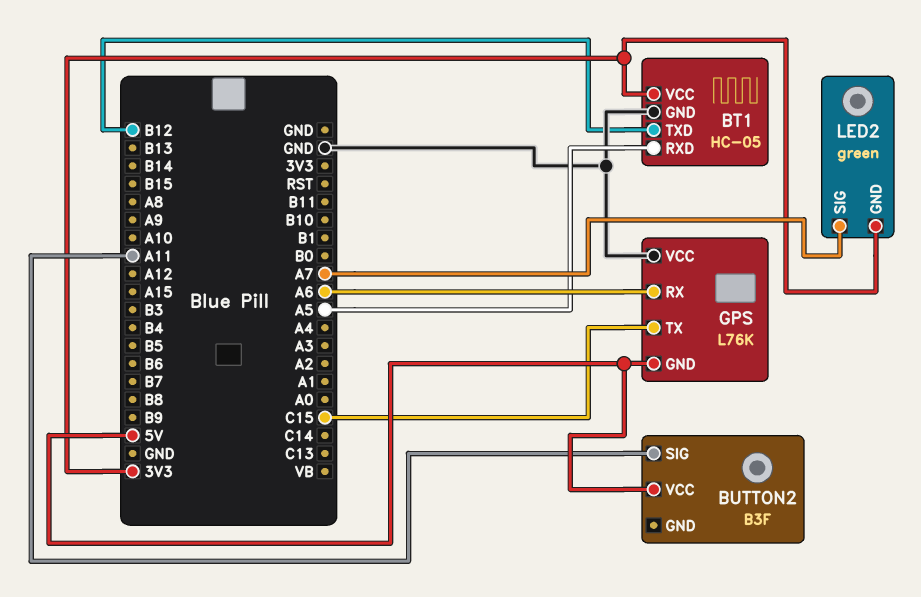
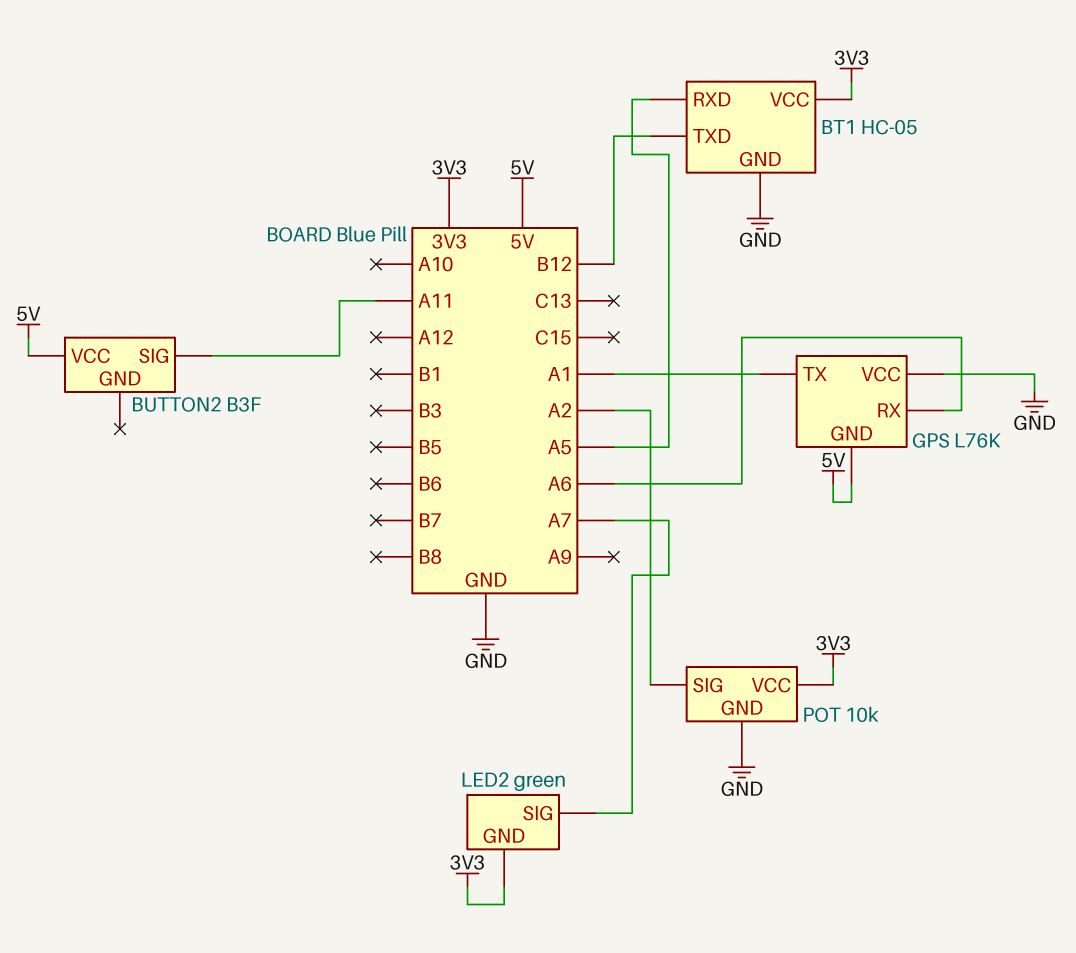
GPS pin TX: C15 -> A1
POT: none -> 10k
POT pin GND: none -> GND
POT pin SIG: none -> A2
POT pin VCC: none -> 3V3

